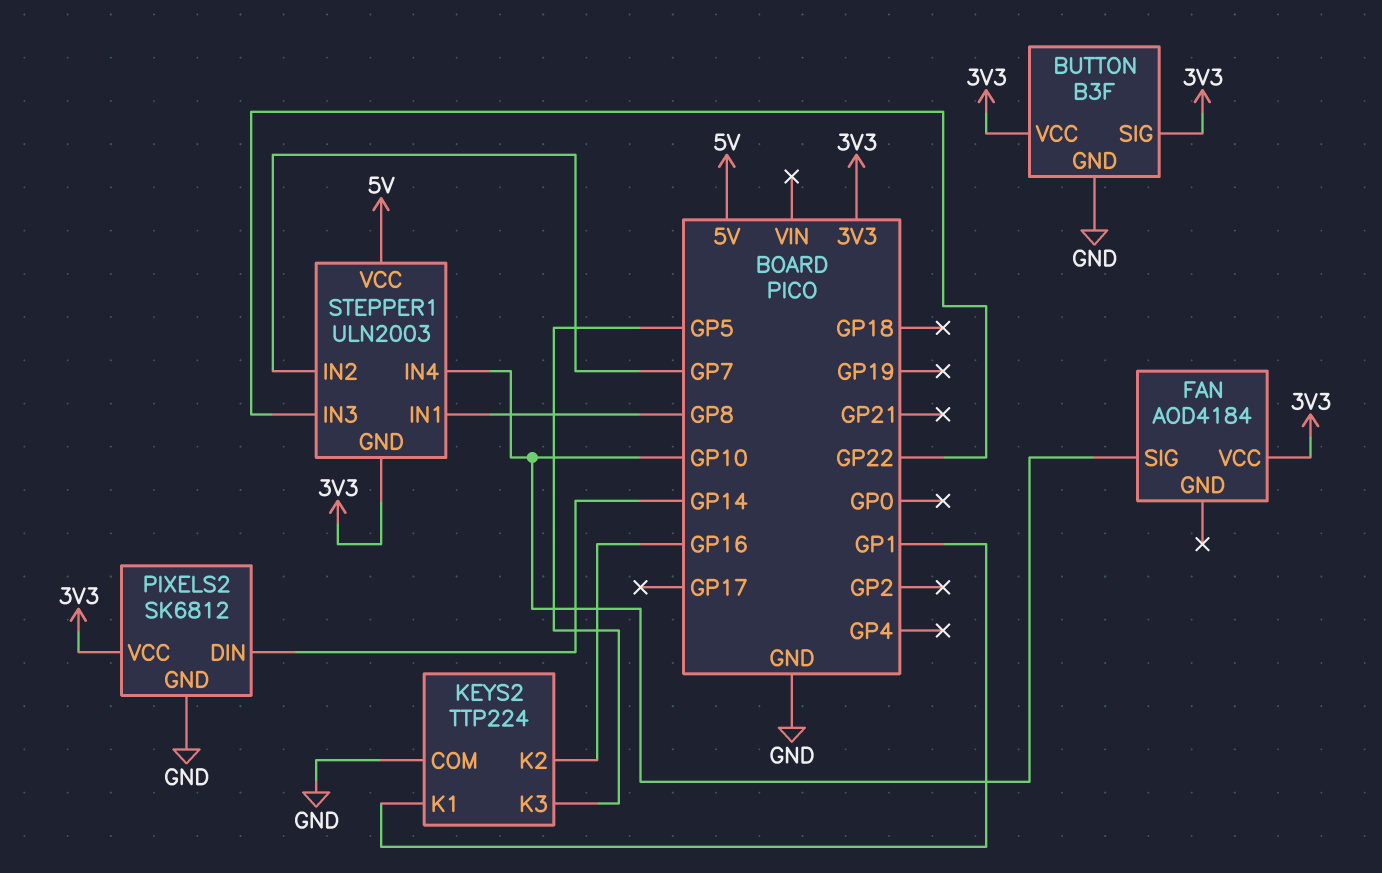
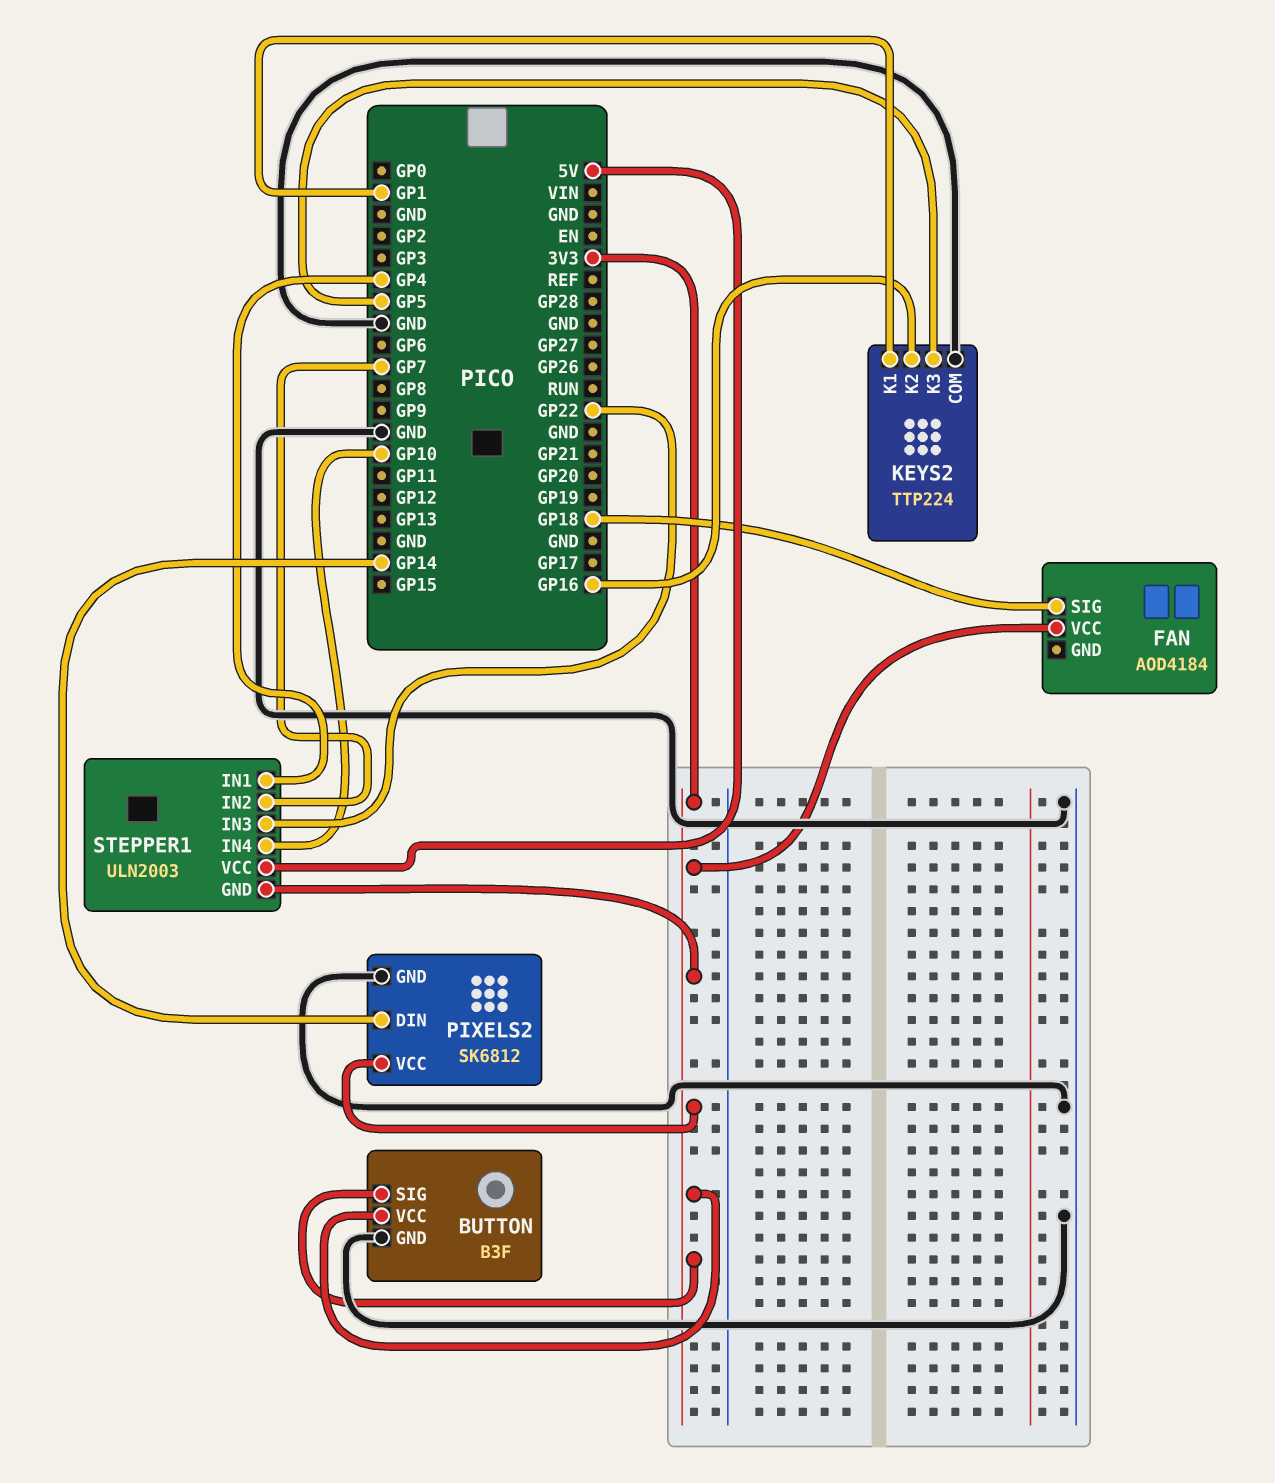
FAN pin SIG: GP10 -> GP18
STEPPER1 pin IN1: GP8 -> GP4

